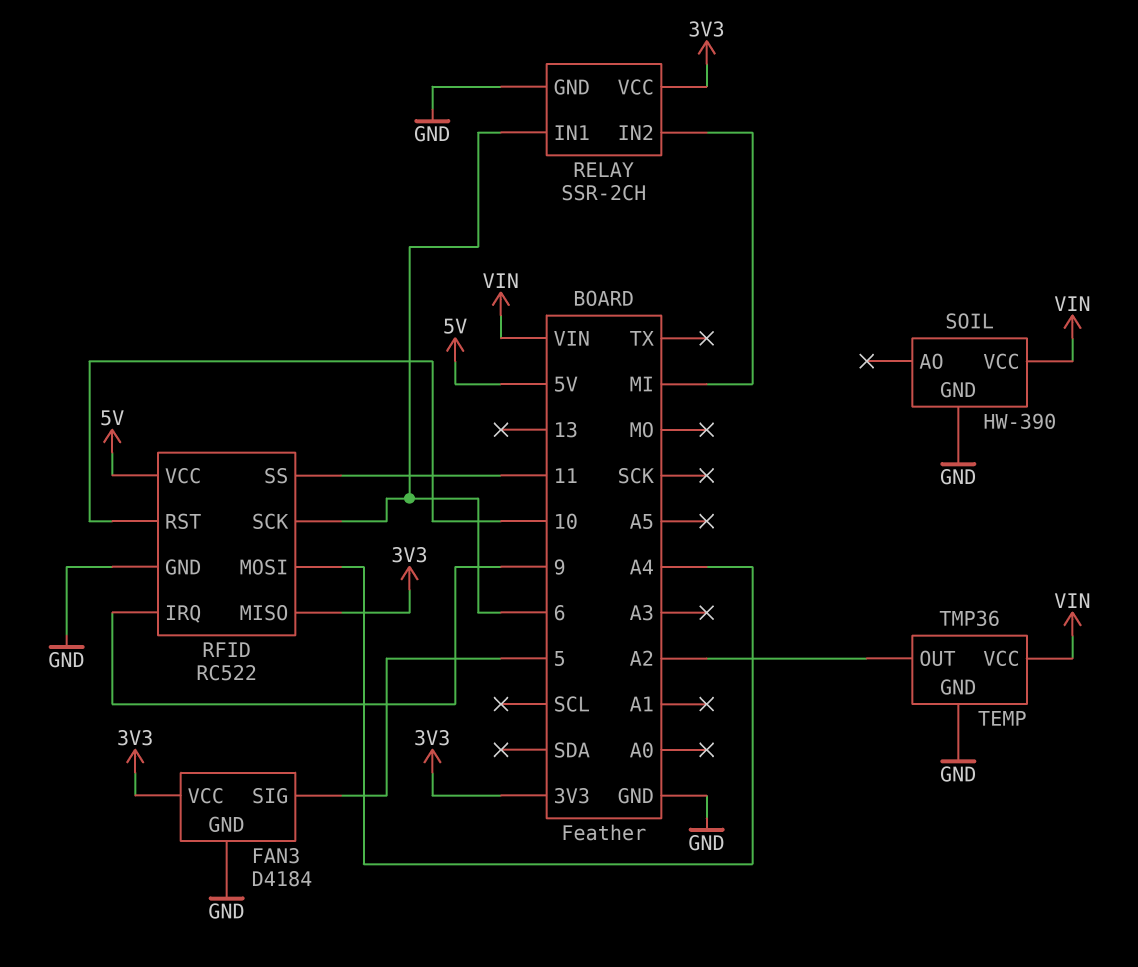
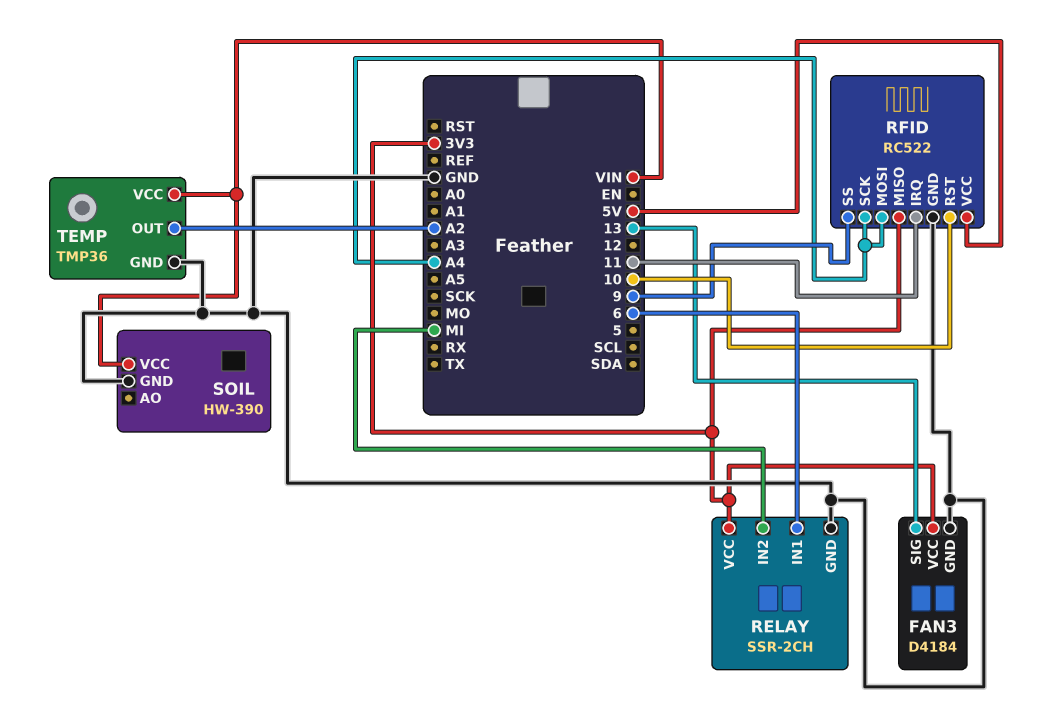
FAN3 pin SIG: 5 -> 13
RFID pin IRQ: 9 -> 11
RFID pin SCK: 6 -> A4
RFID pin SS: 11 -> 9

